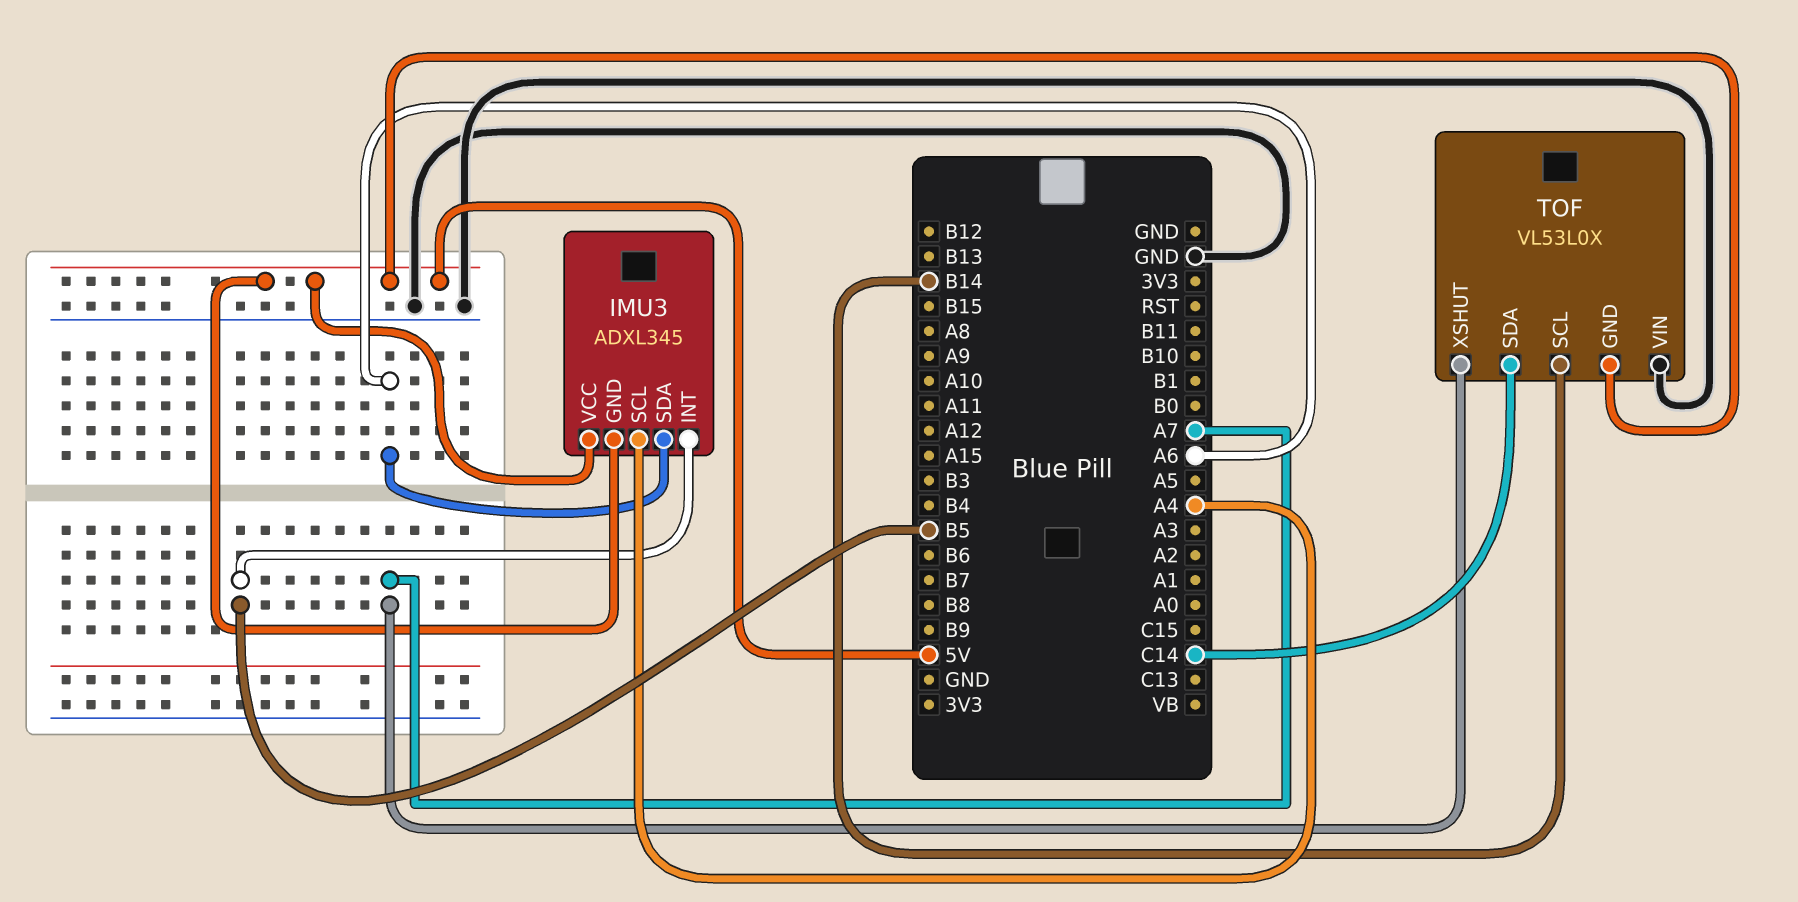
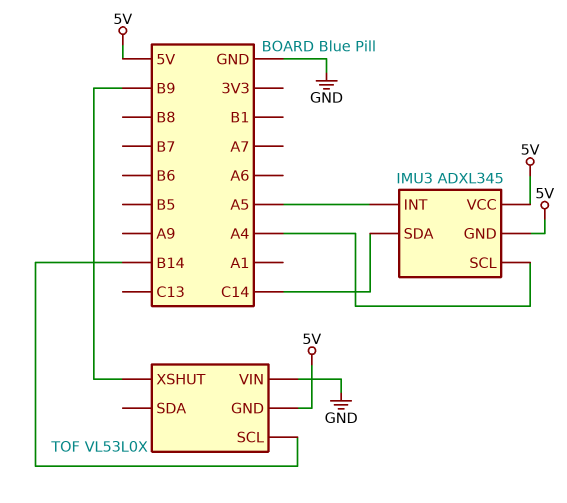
IMU3 pin INT: B5 -> A5
IMU3 pin SDA: A6 -> C14
TOF pin SDA: C14 -> none
TOF pin XSHUT: A7 -> B9

